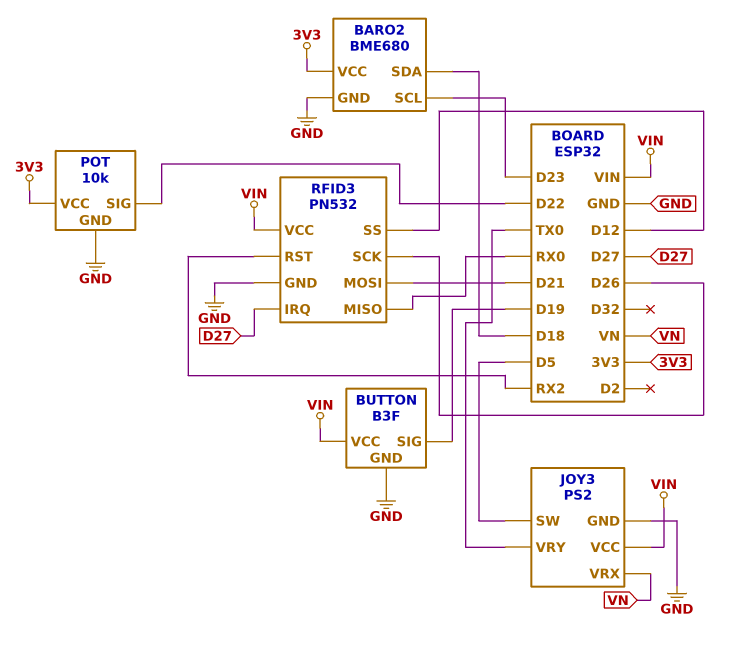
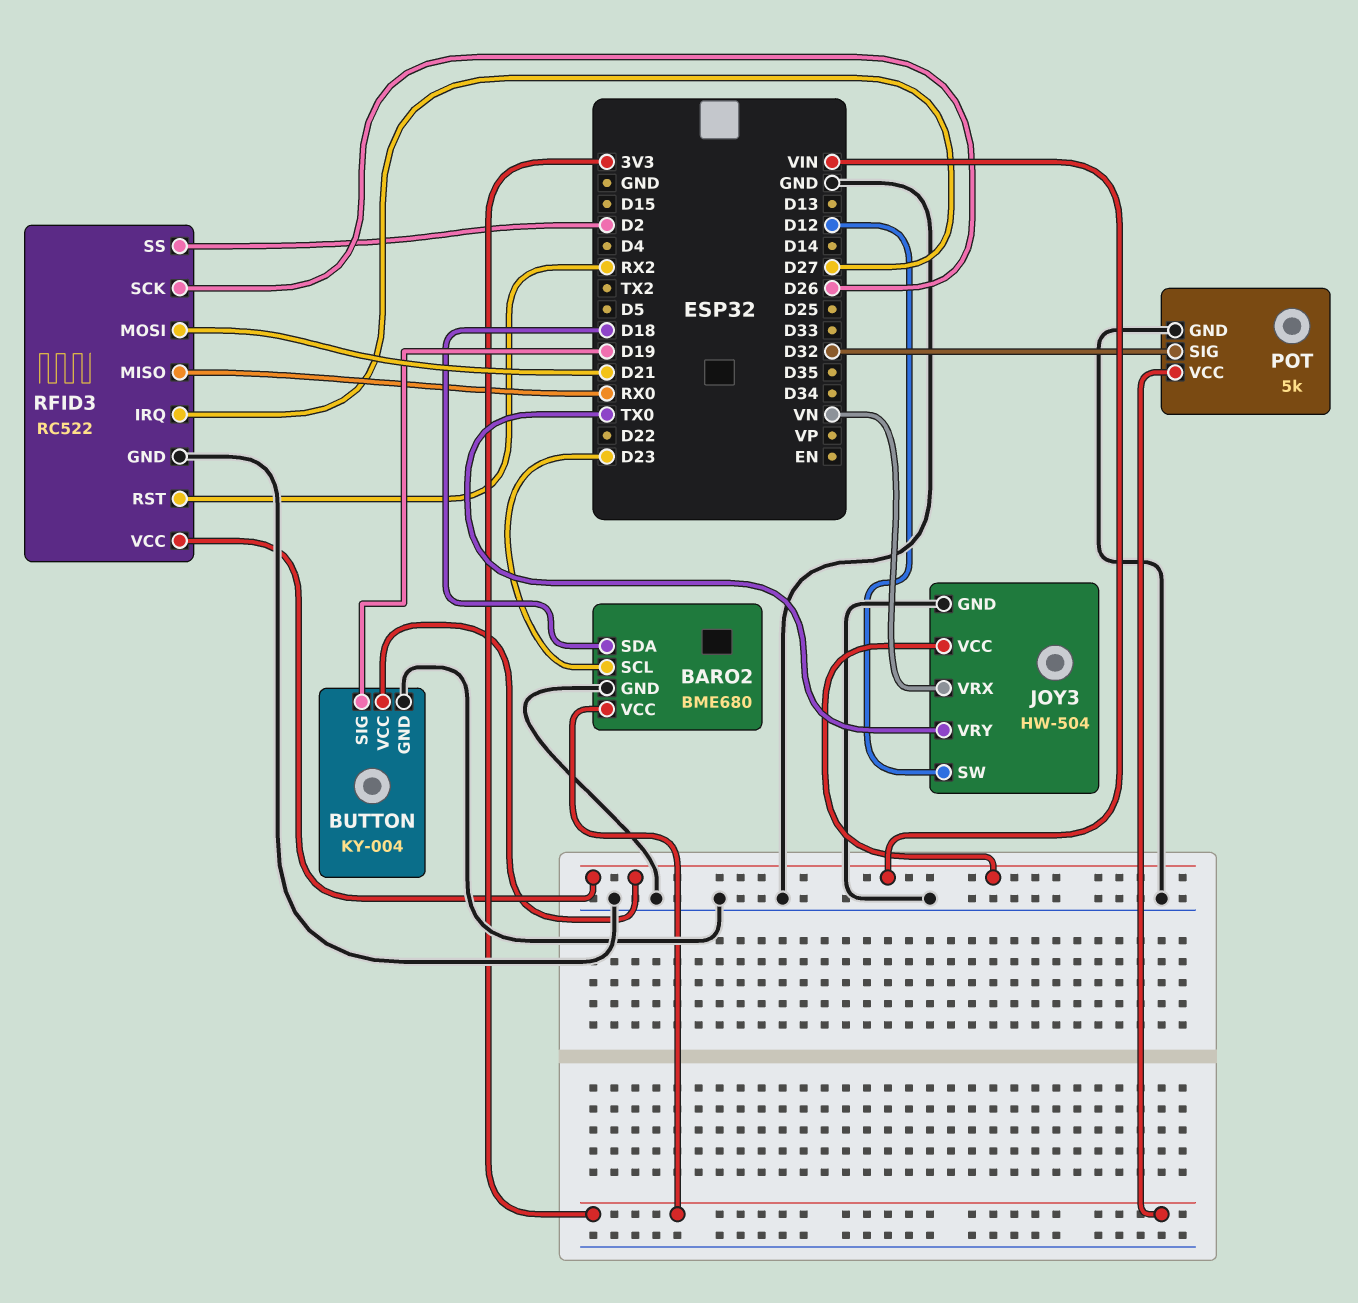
BUTTON: B3F -> KY-004
JOY3: PS2 -> HW-504
JOY3 pin SW: D5 -> D12
POT: 10k -> 5k
POT pin SIG: D22 -> D32
RFID3: PN532 -> RC522
RFID3 pin SS: D12 -> D2

